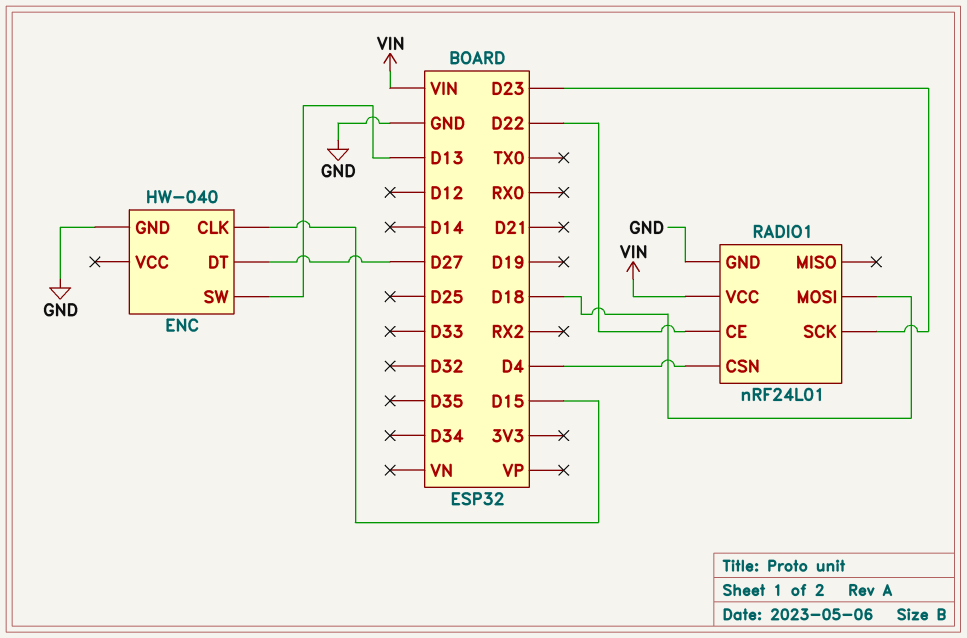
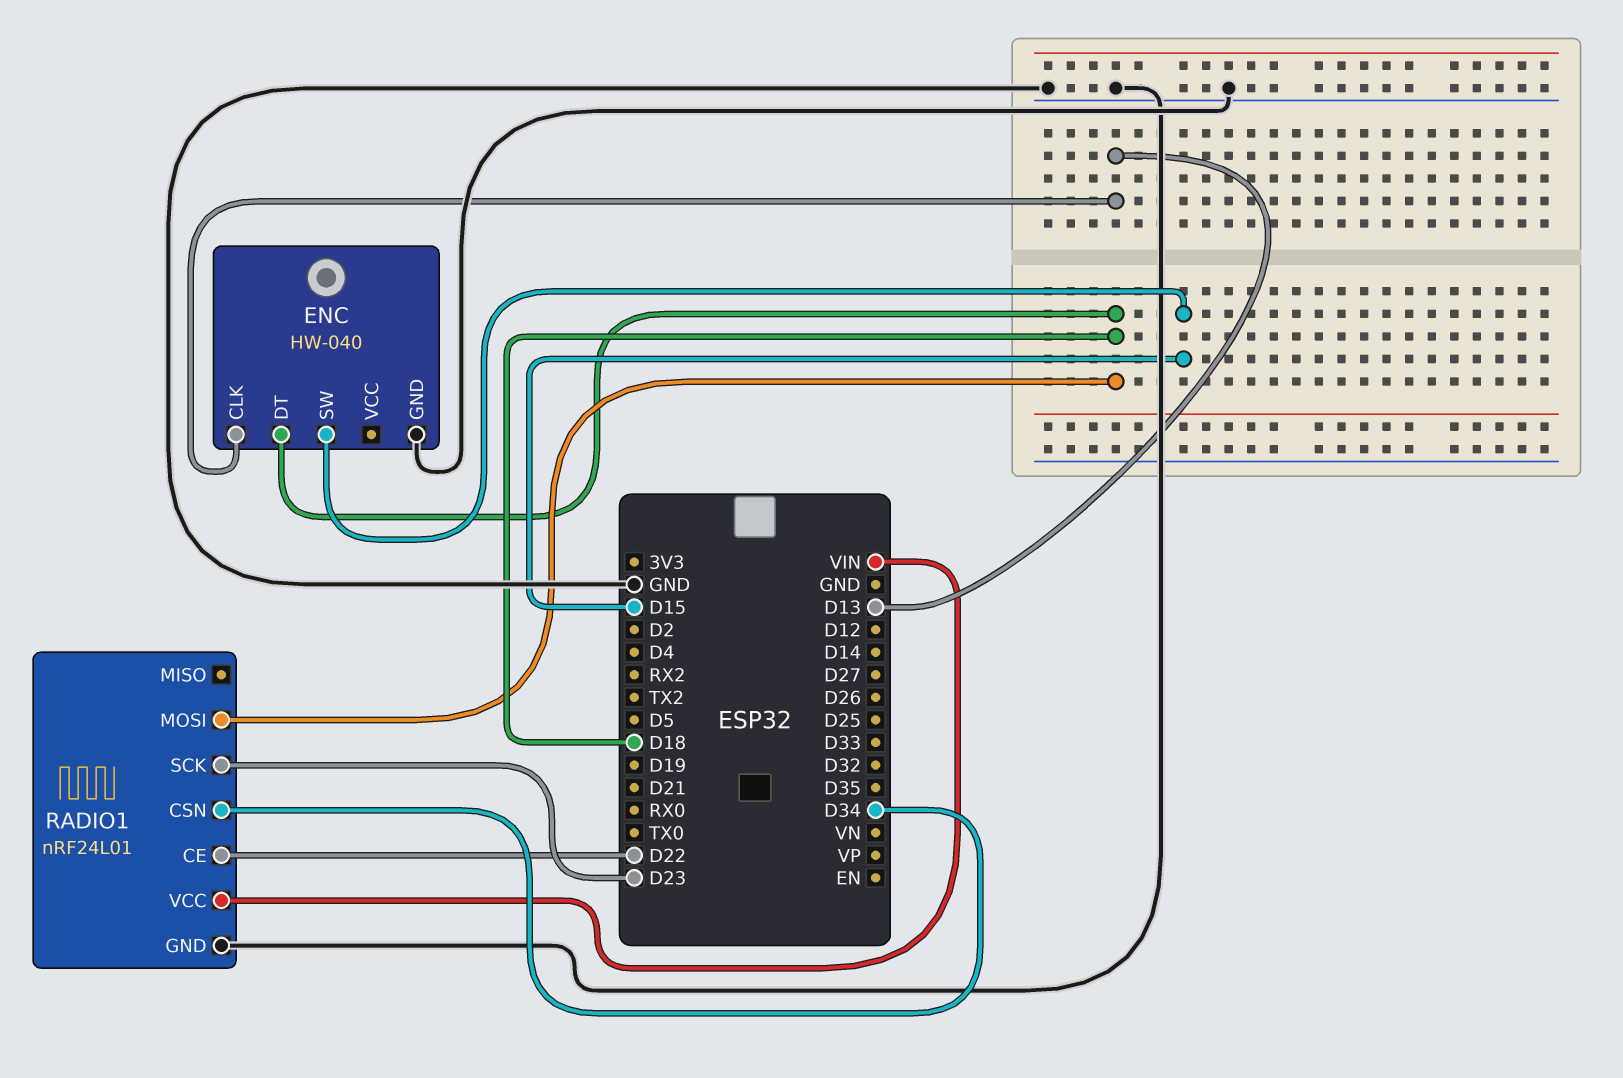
ENC pin CLK: D15 -> D13
ENC pin DT: D27 -> D18
ENC pin SW: D13 -> D15
RADIO1 pin CSN: D4 -> D34

